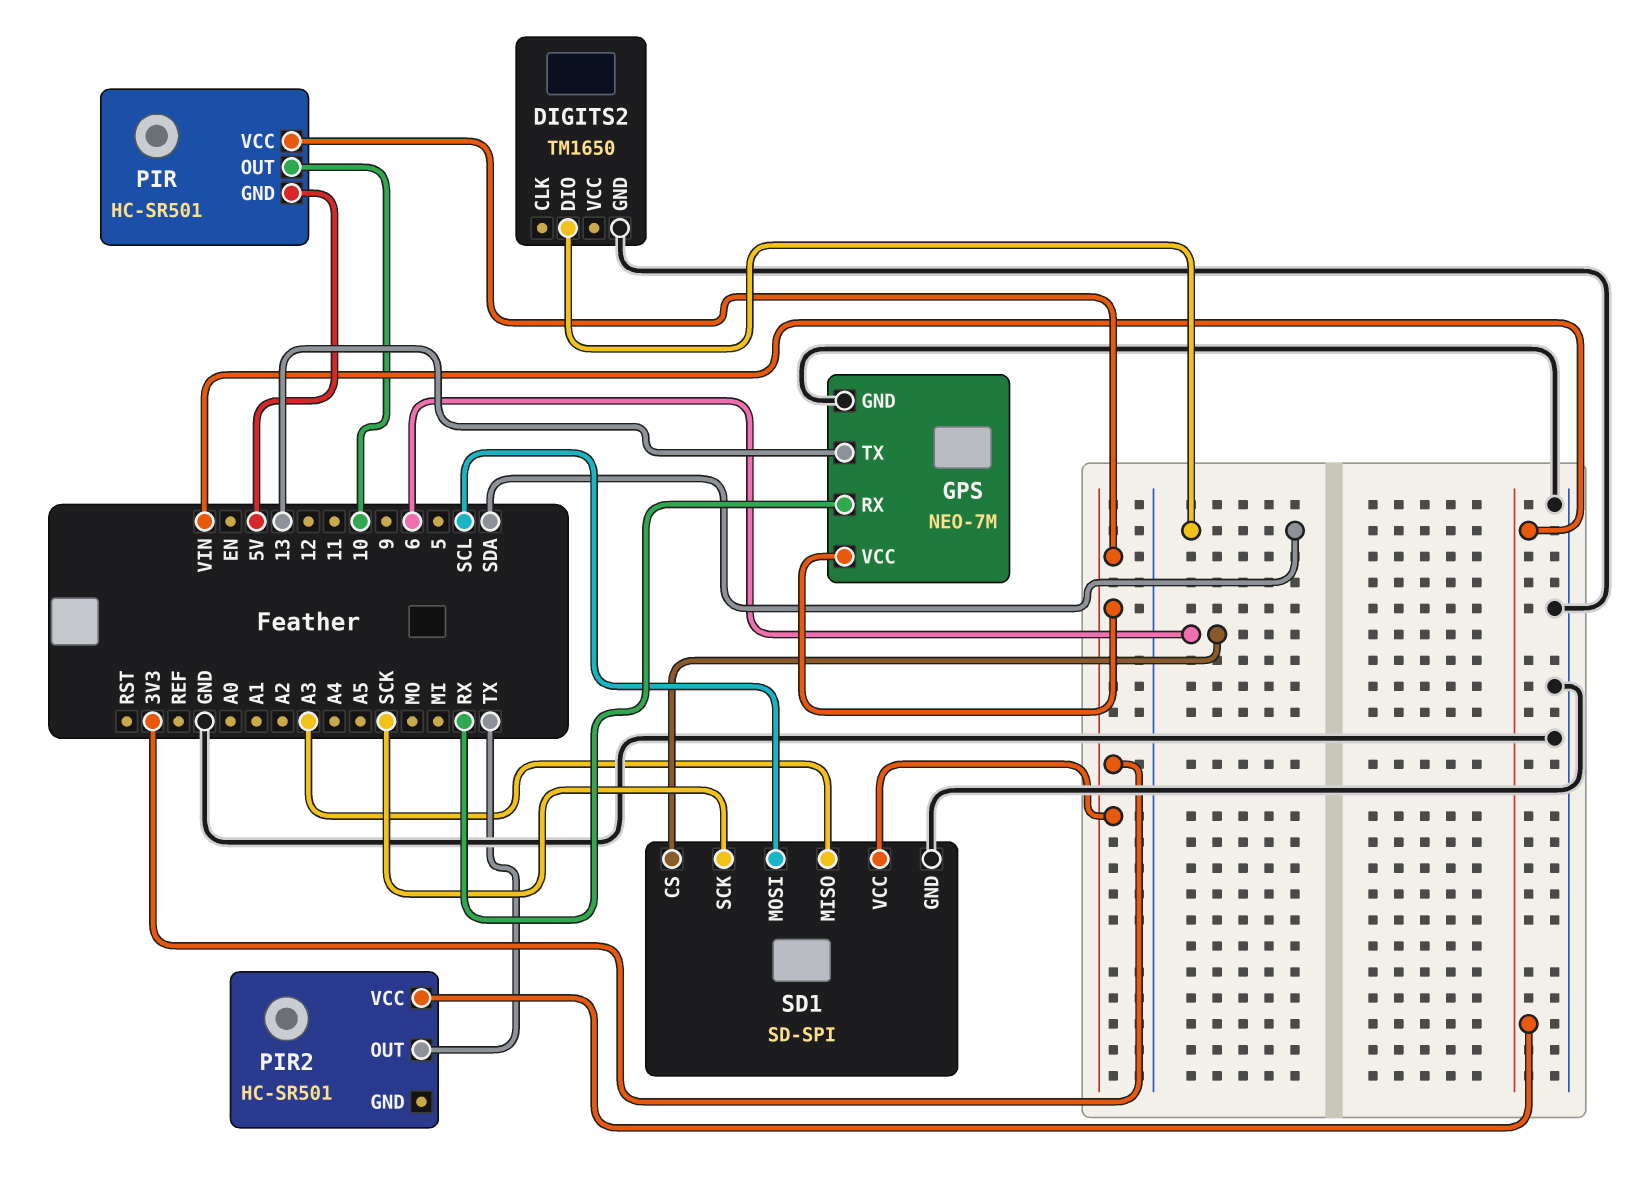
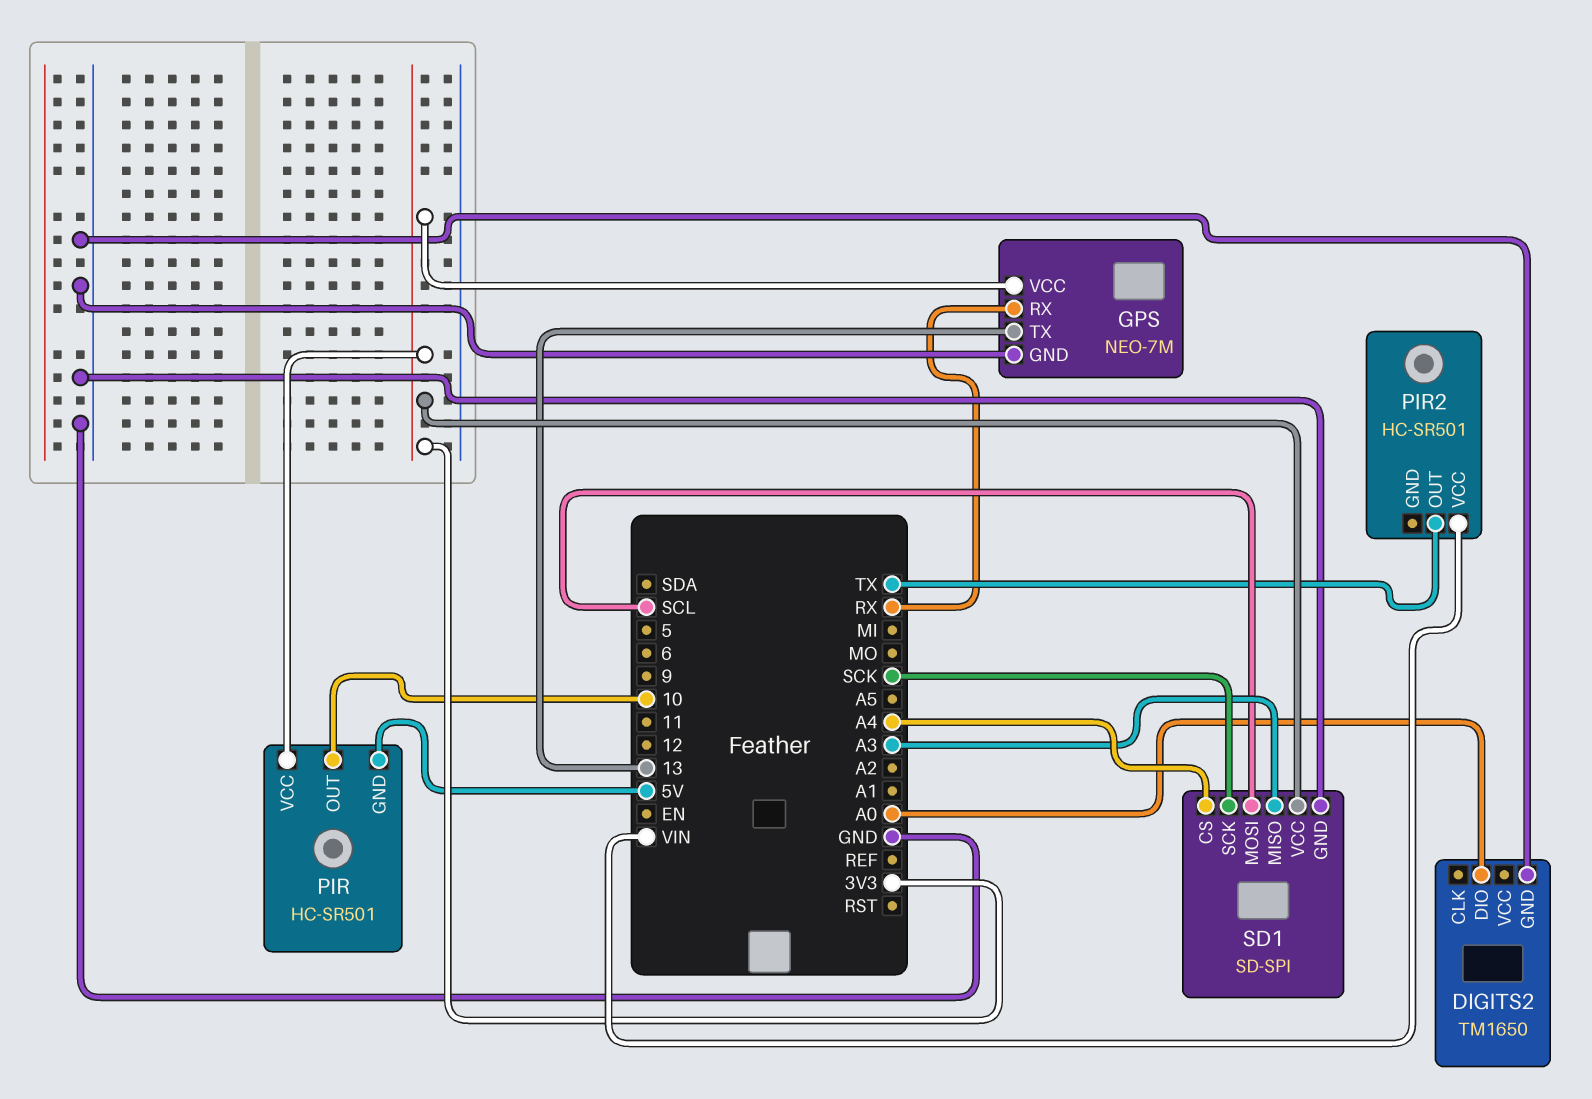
DIGITS2 pin DIO: SDA -> A0
SD1 pin CS: 6 -> A4

